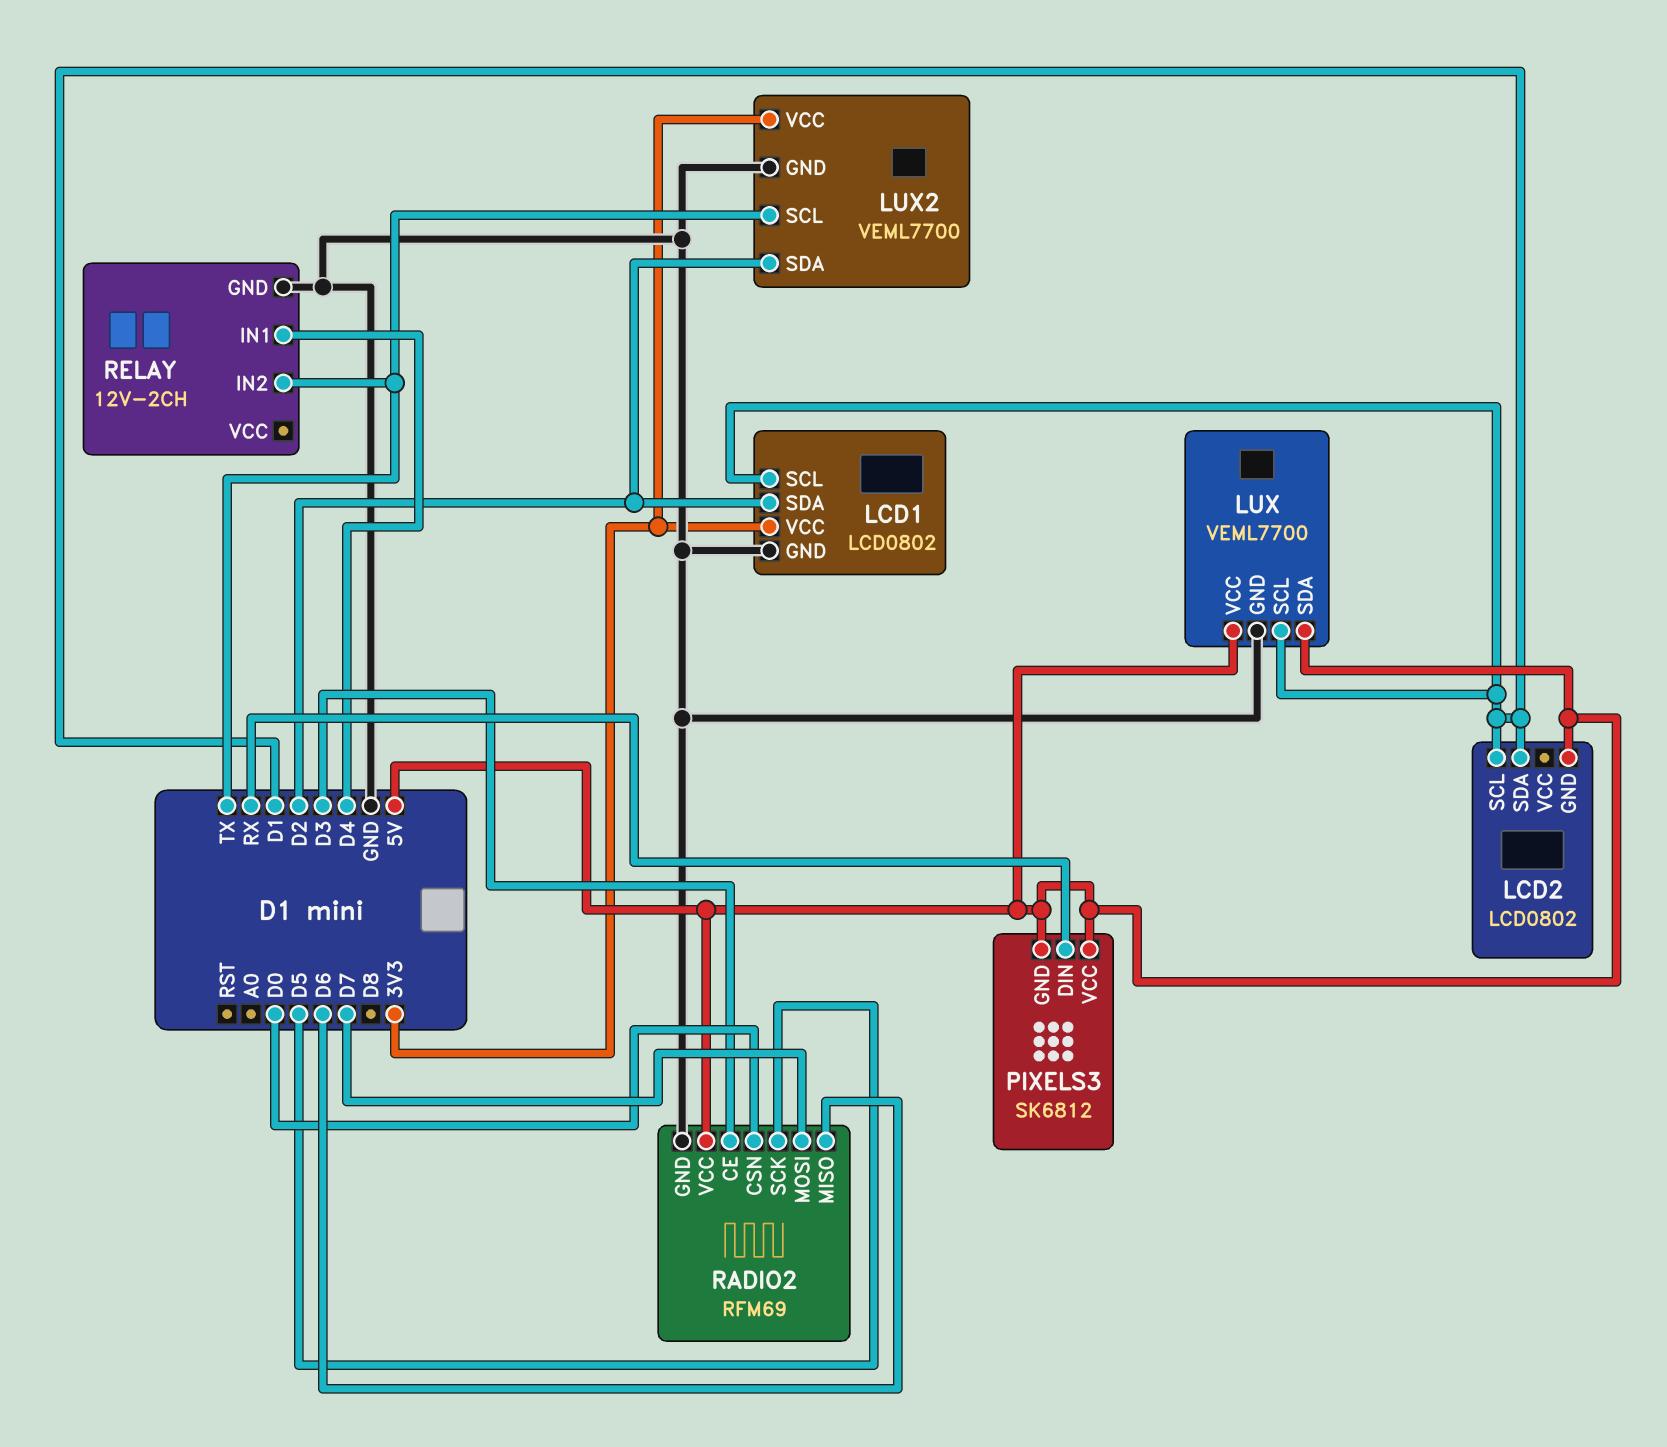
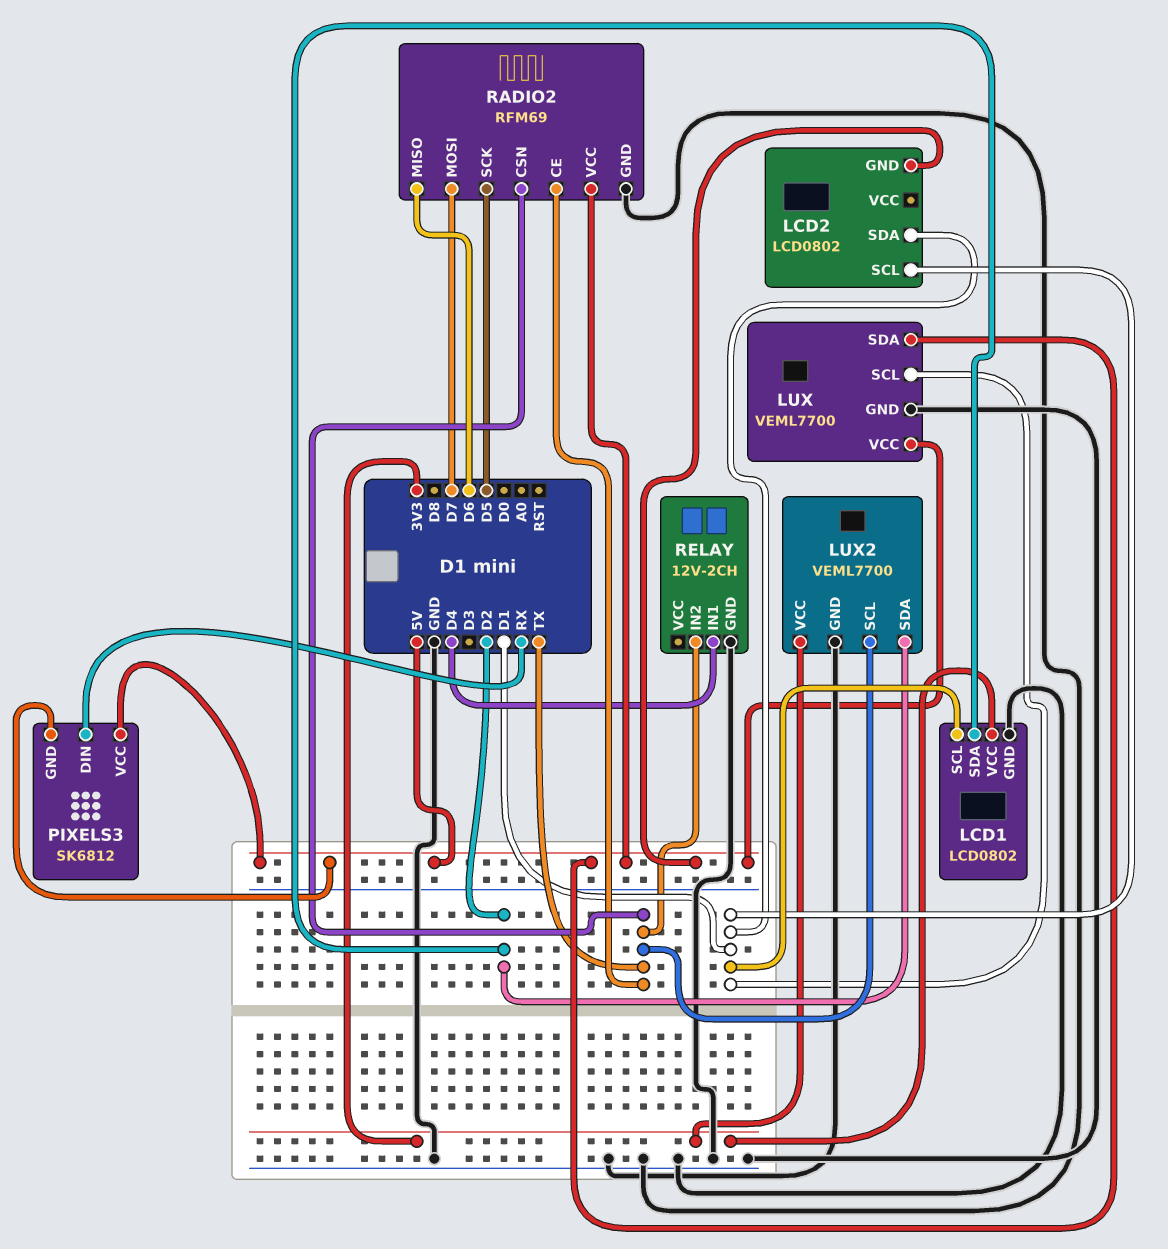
RADIO2 pin CE: D3 -> TX
RADIO2 pin CSN: D0 -> TX

